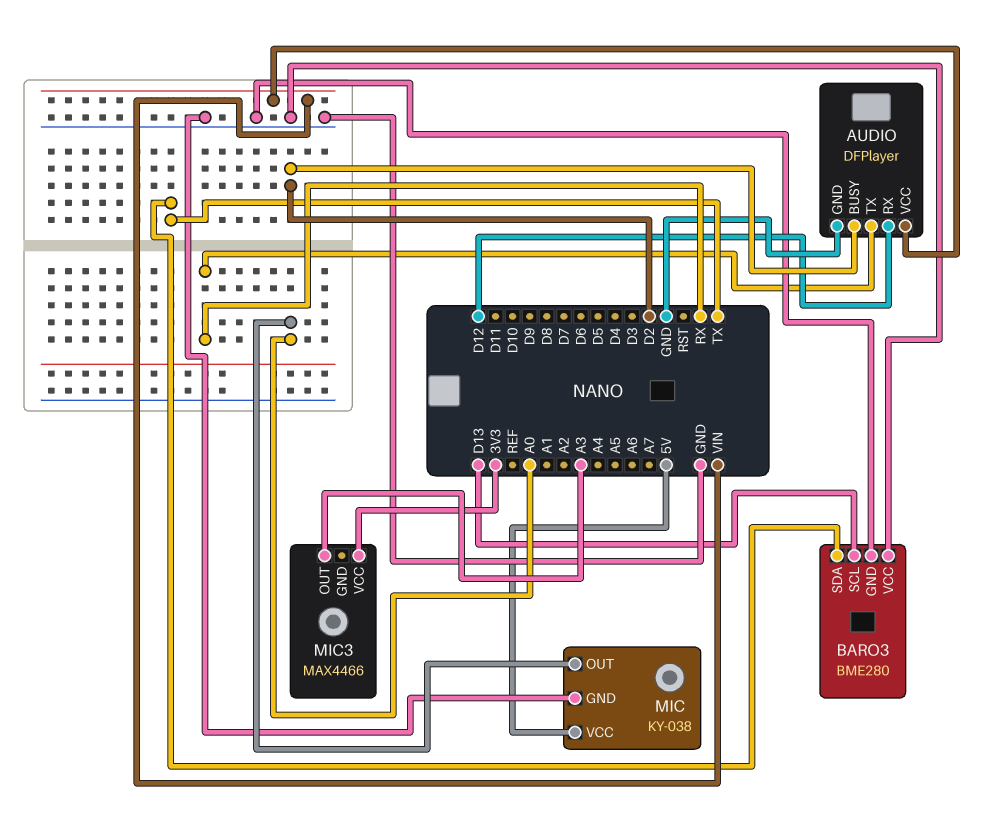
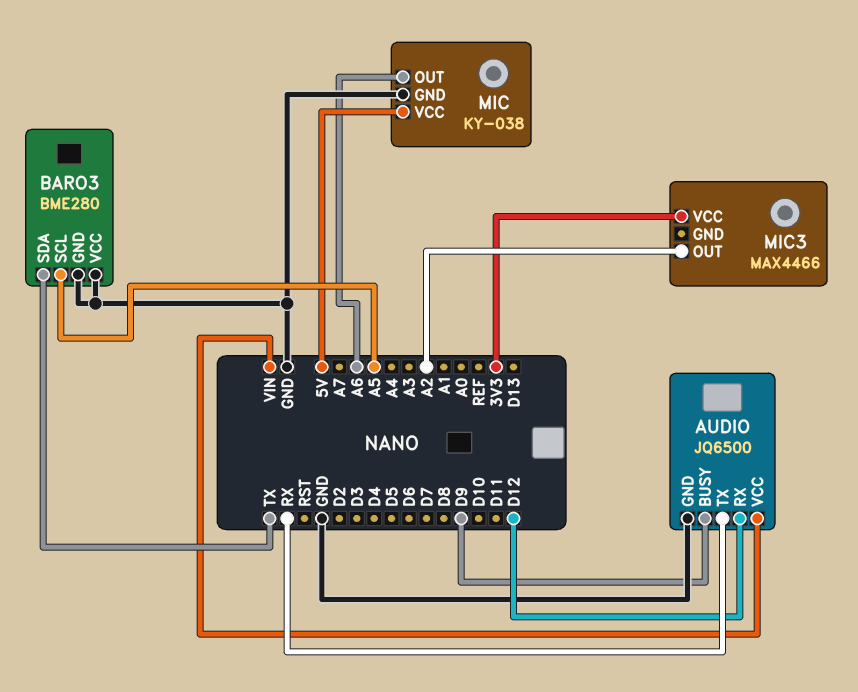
AUDIO: DFPlayer -> JQ6500
AUDIO pin BUSY: D2 -> D9
BARO3 pin SCL: D13 -> A5
MIC pin OUT: A0 -> A6
MIC3 pin OUT: A3 -> A2

